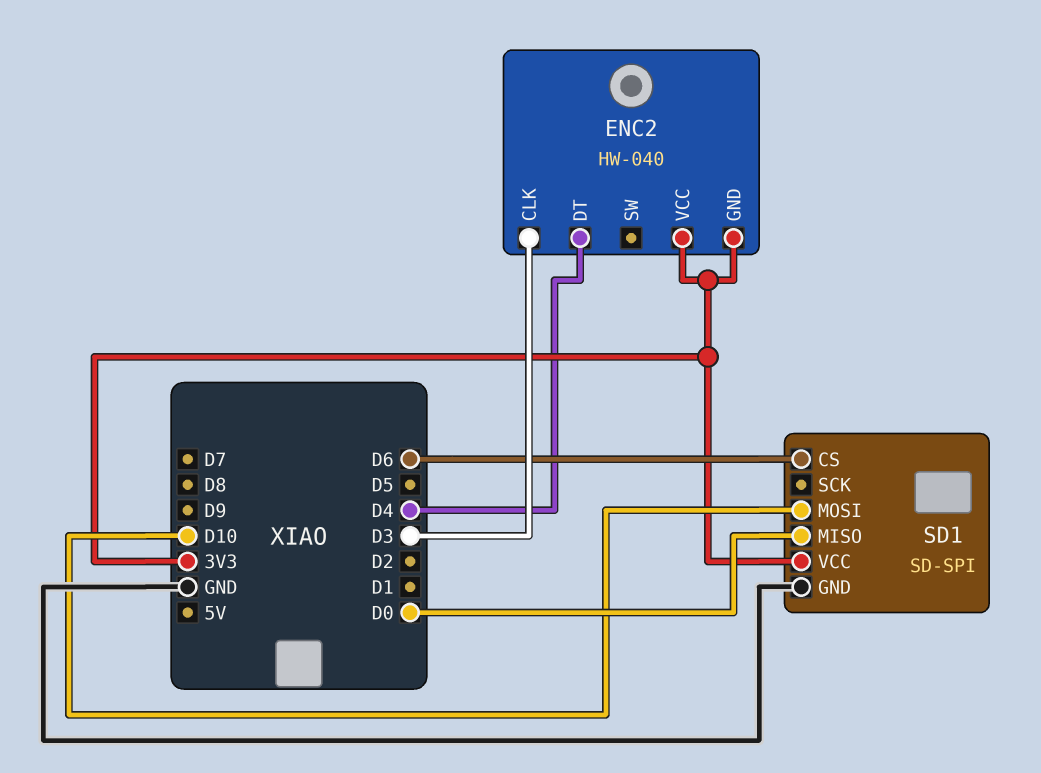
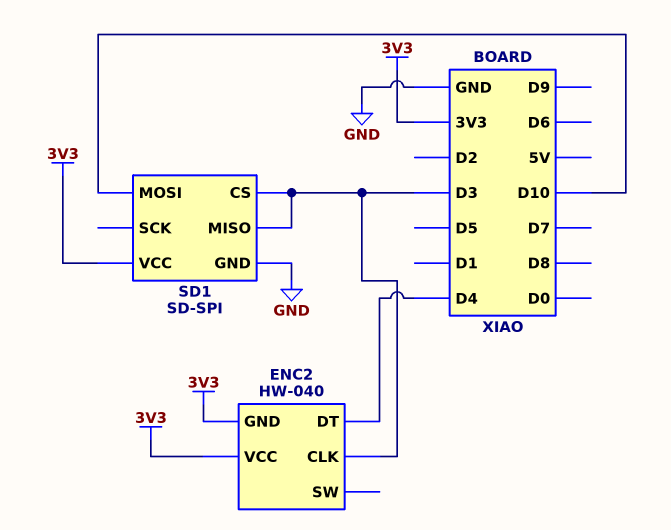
SD1 pin CS: D6 -> D3
SD1 pin MISO: D0 -> D3

